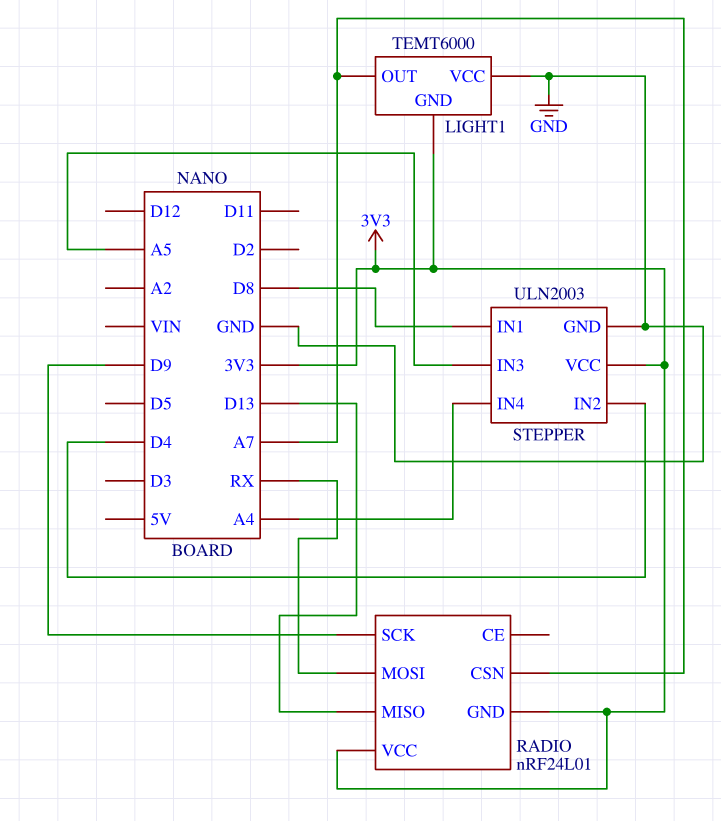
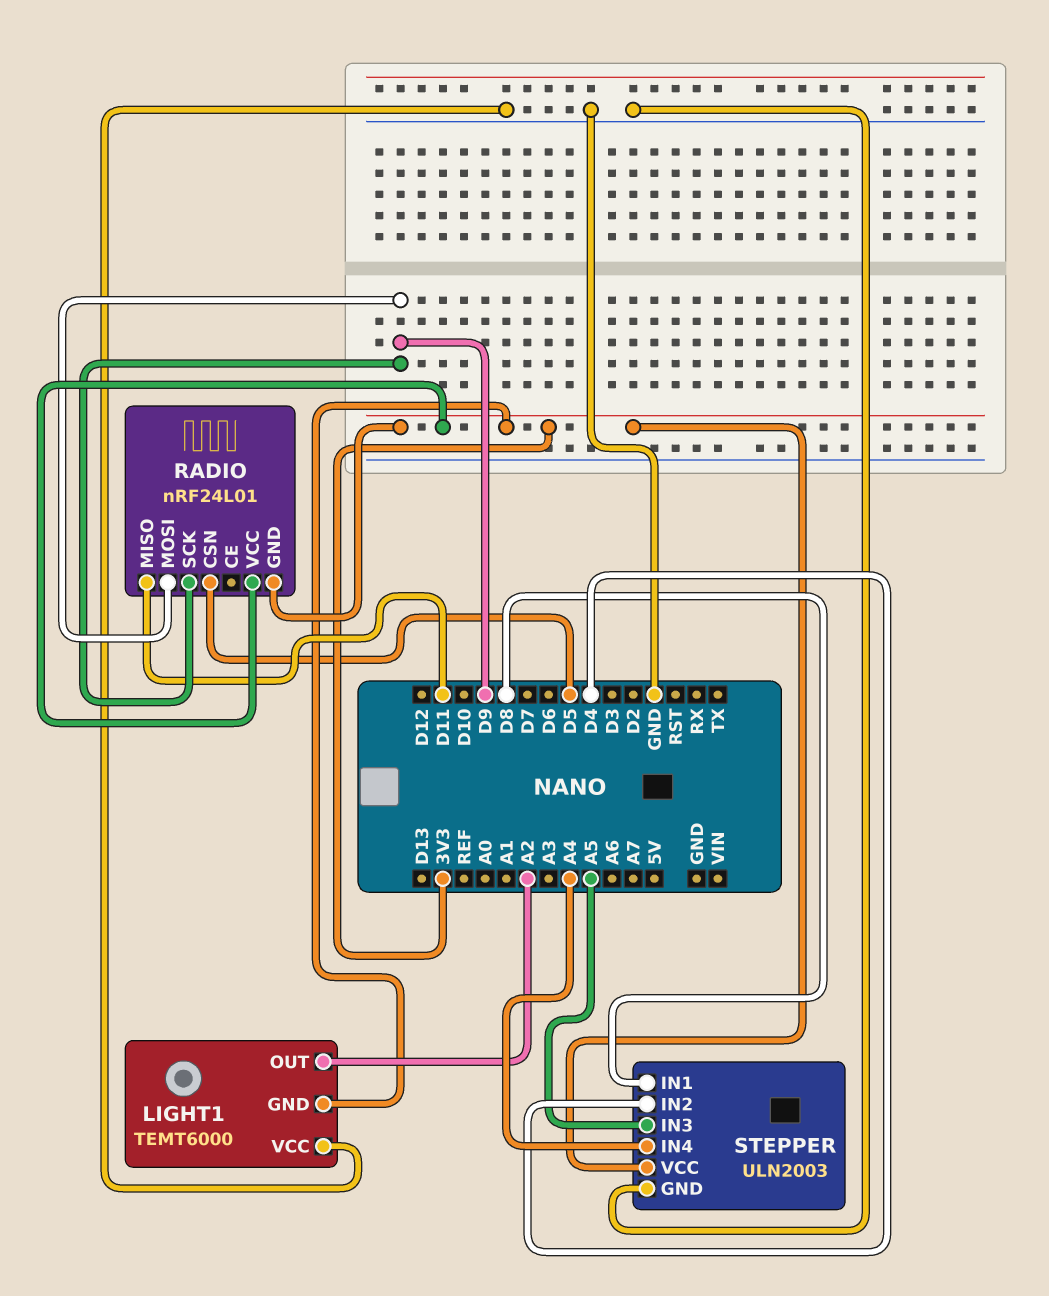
LIGHT1 pin OUT: A7 -> A2
RADIO pin CSN: A7 -> D5
RADIO pin MISO: D13 -> D11
RADIO pin MOSI: RX -> D9

